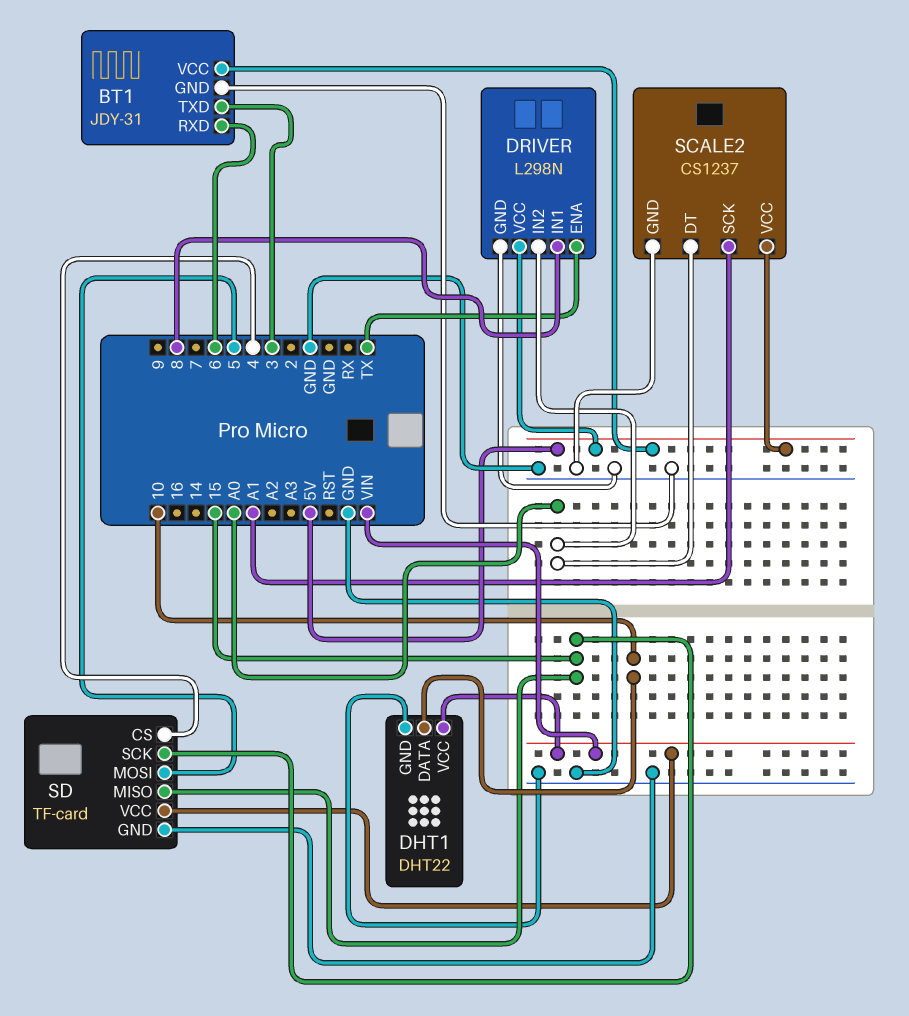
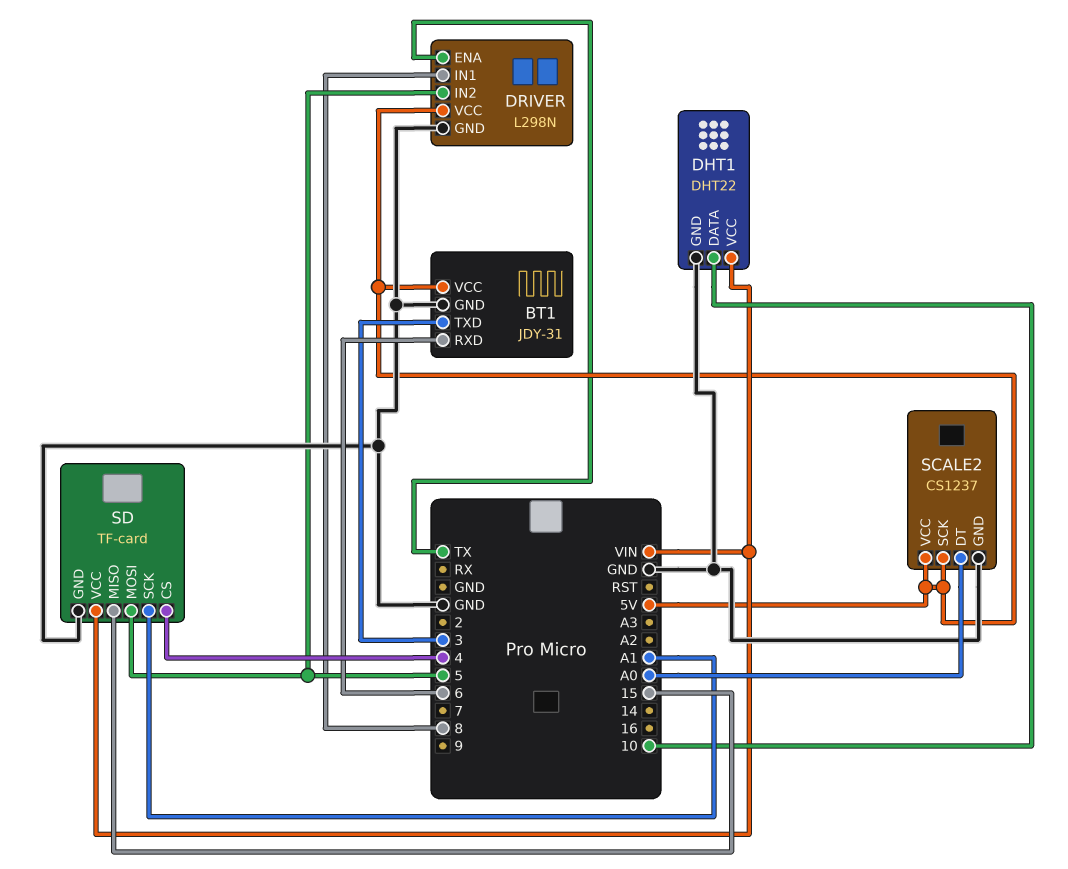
DRIVER pin IN2: A0 -> 5
SCALE2 pin SCK: A1 -> 5V
SD pin SCK: 15 -> A1

